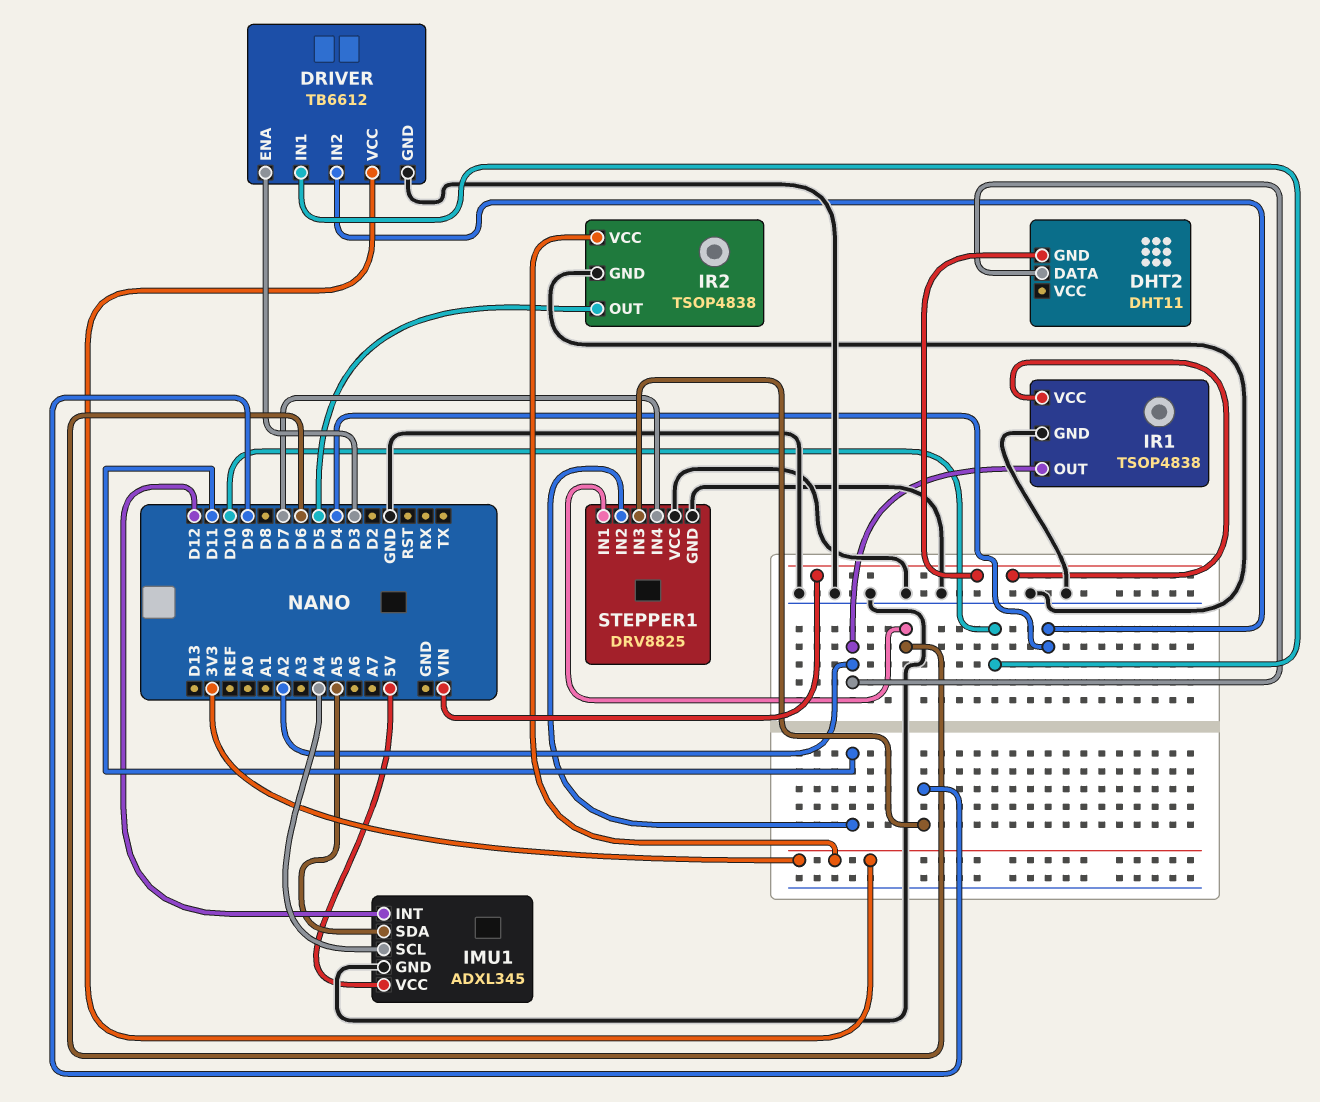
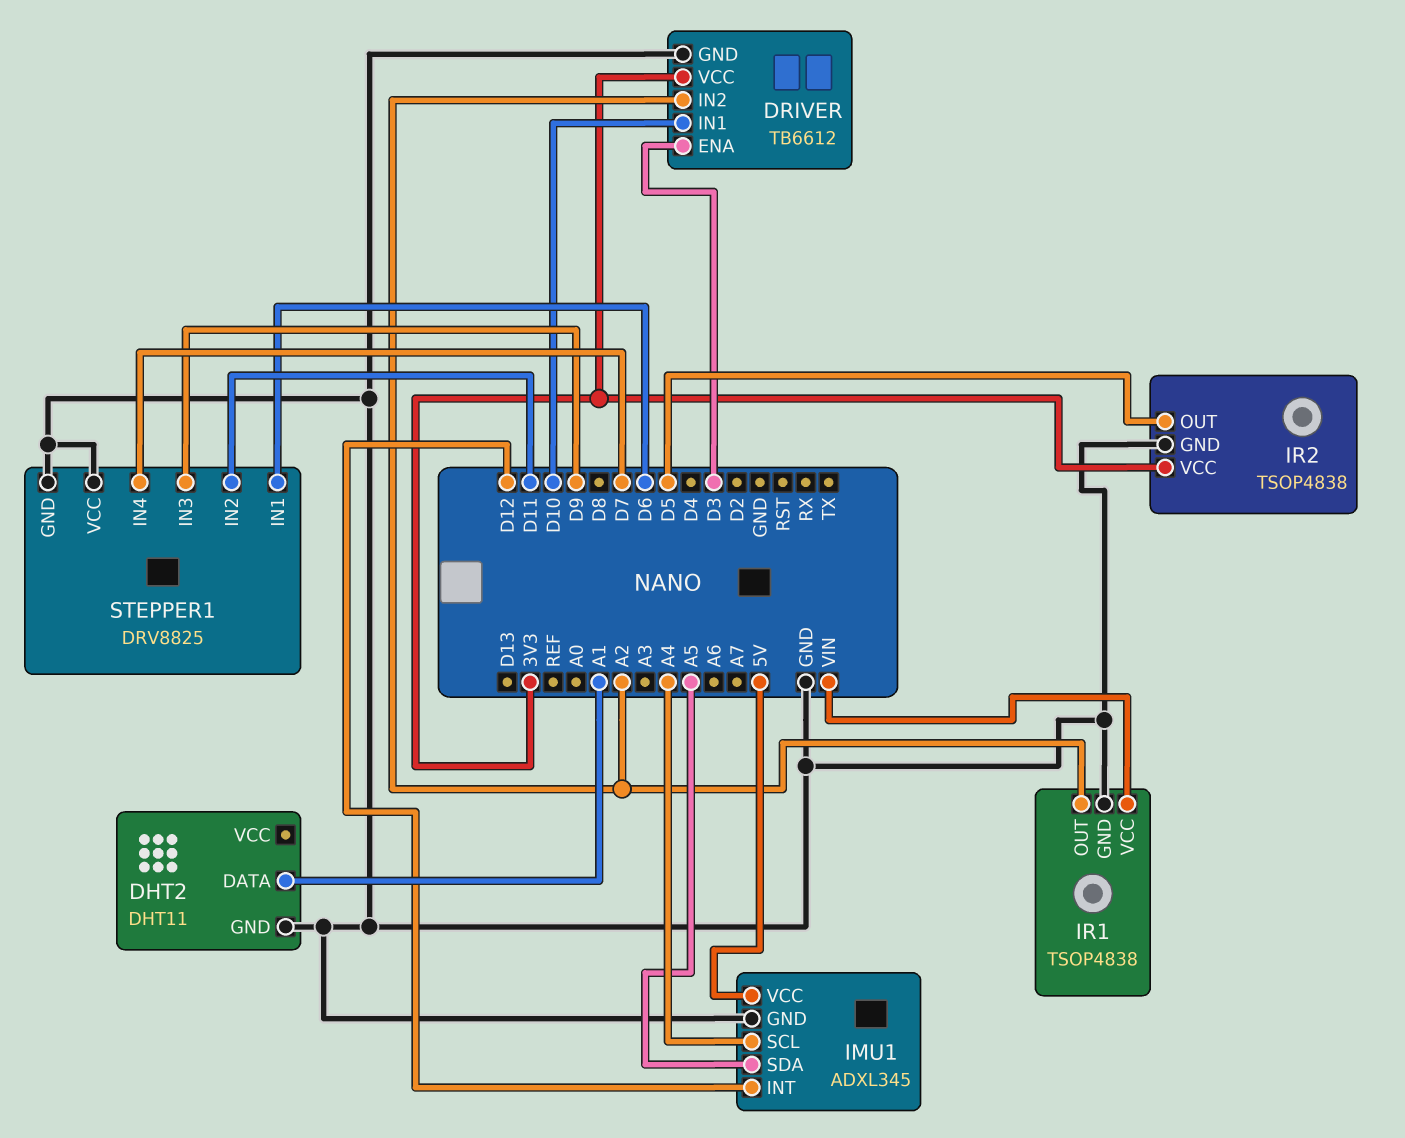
DHT2 pin DATA: A2 -> A1
DHT2 pin GND: VIN -> GND
DRIVER pin IN2: D4 -> A2

